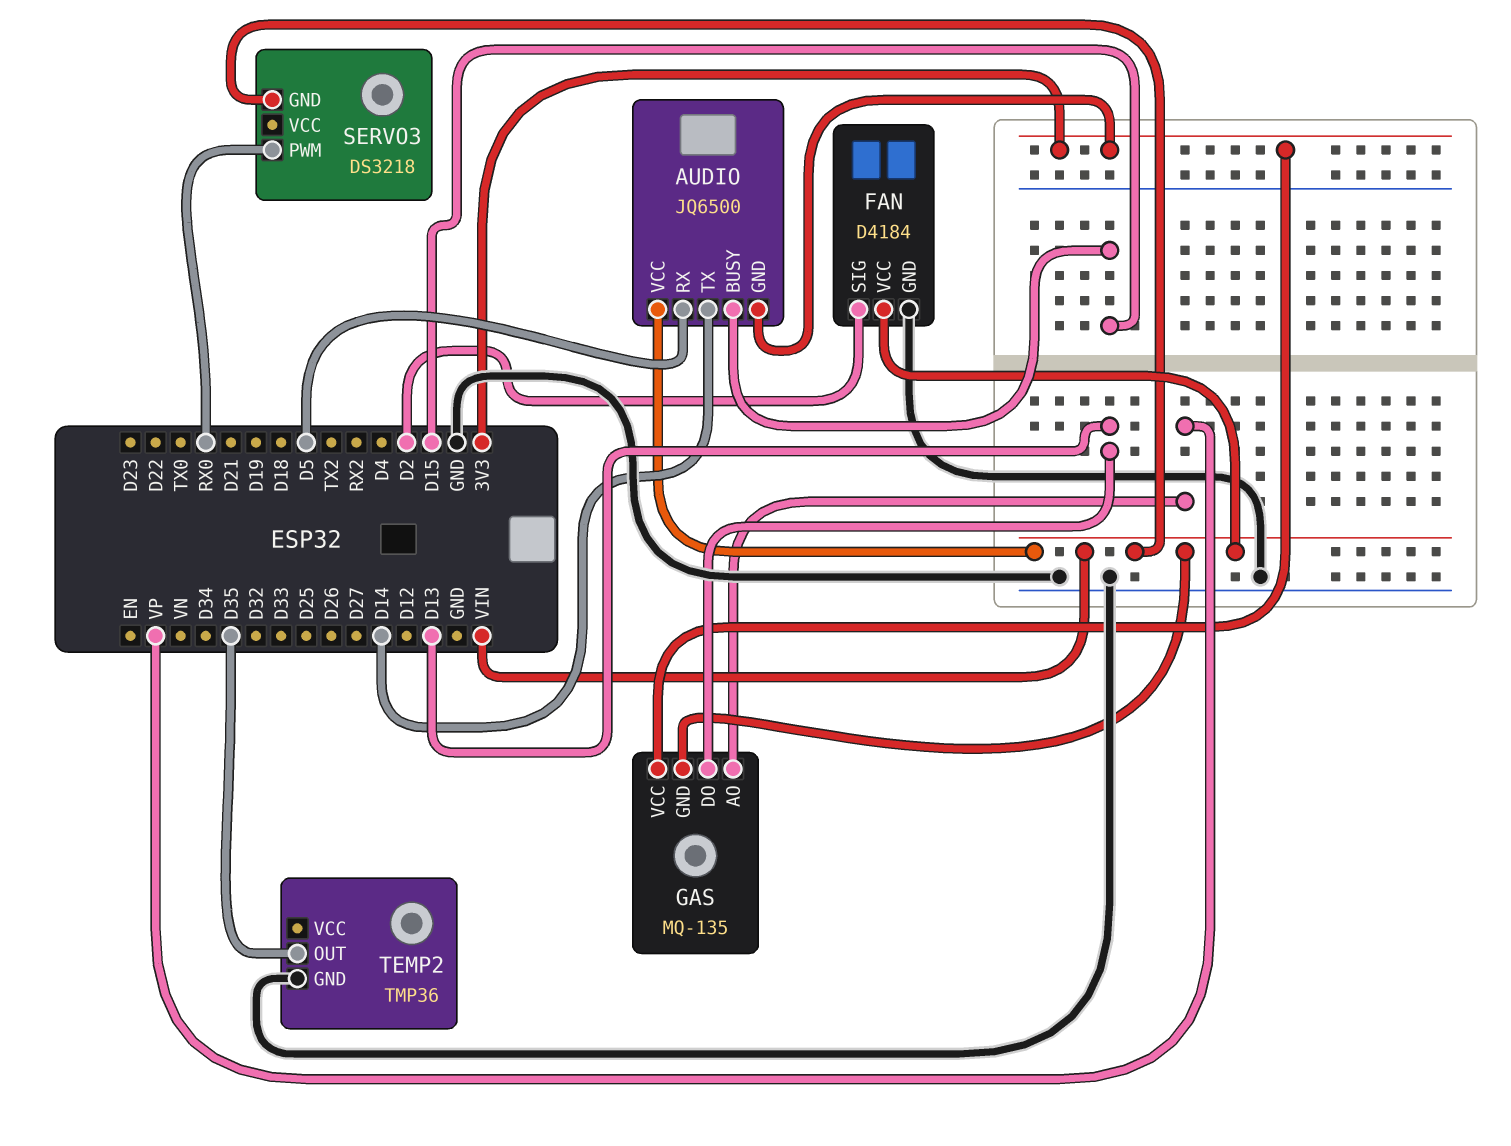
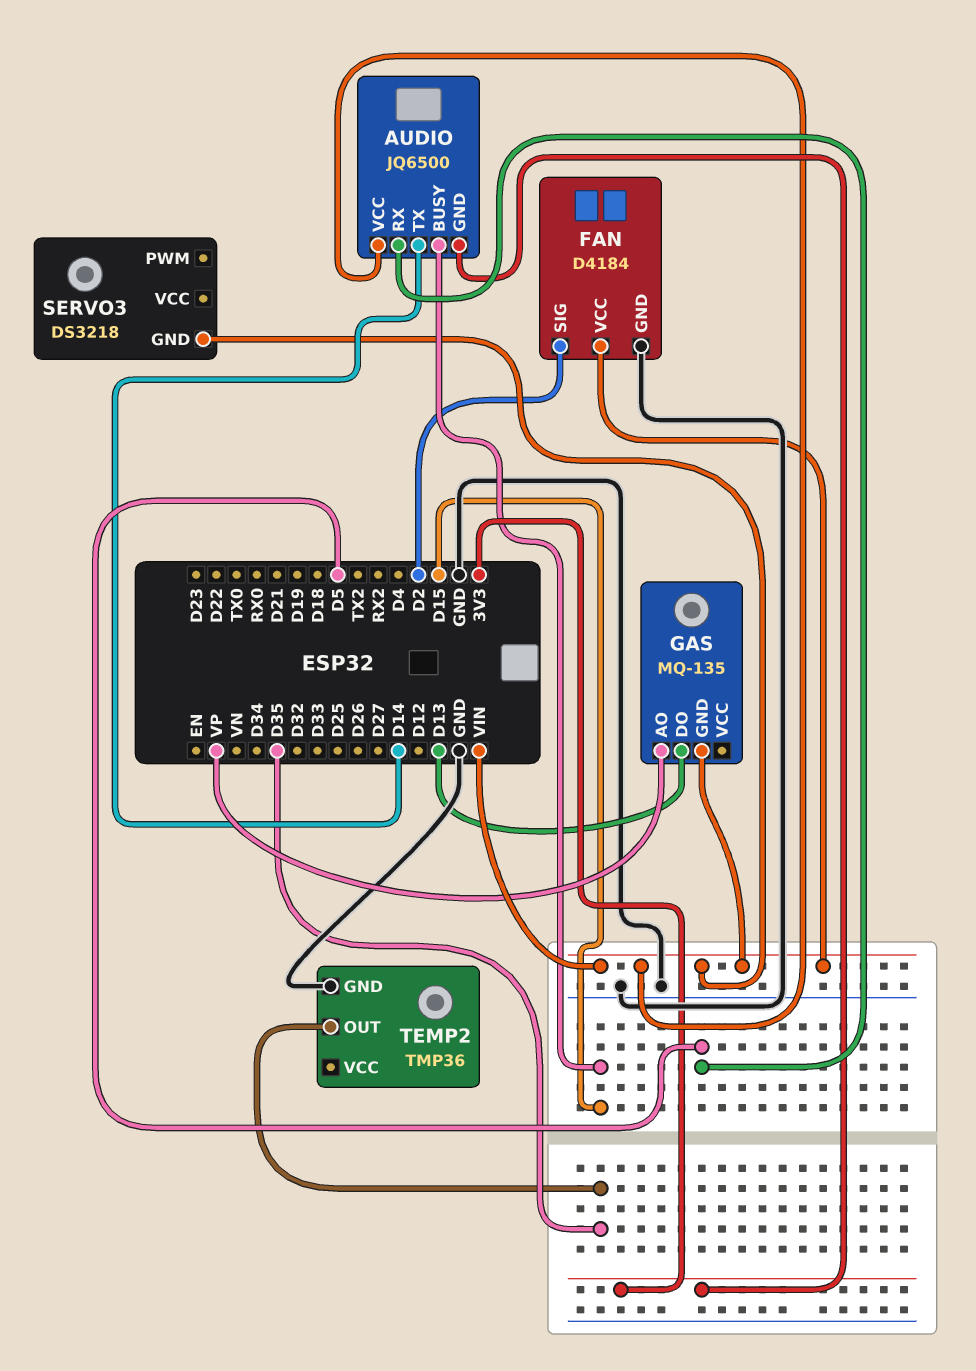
GAS pin VCC: 3V3 -> none
SERVO3 pin PWM: RX0 -> none

